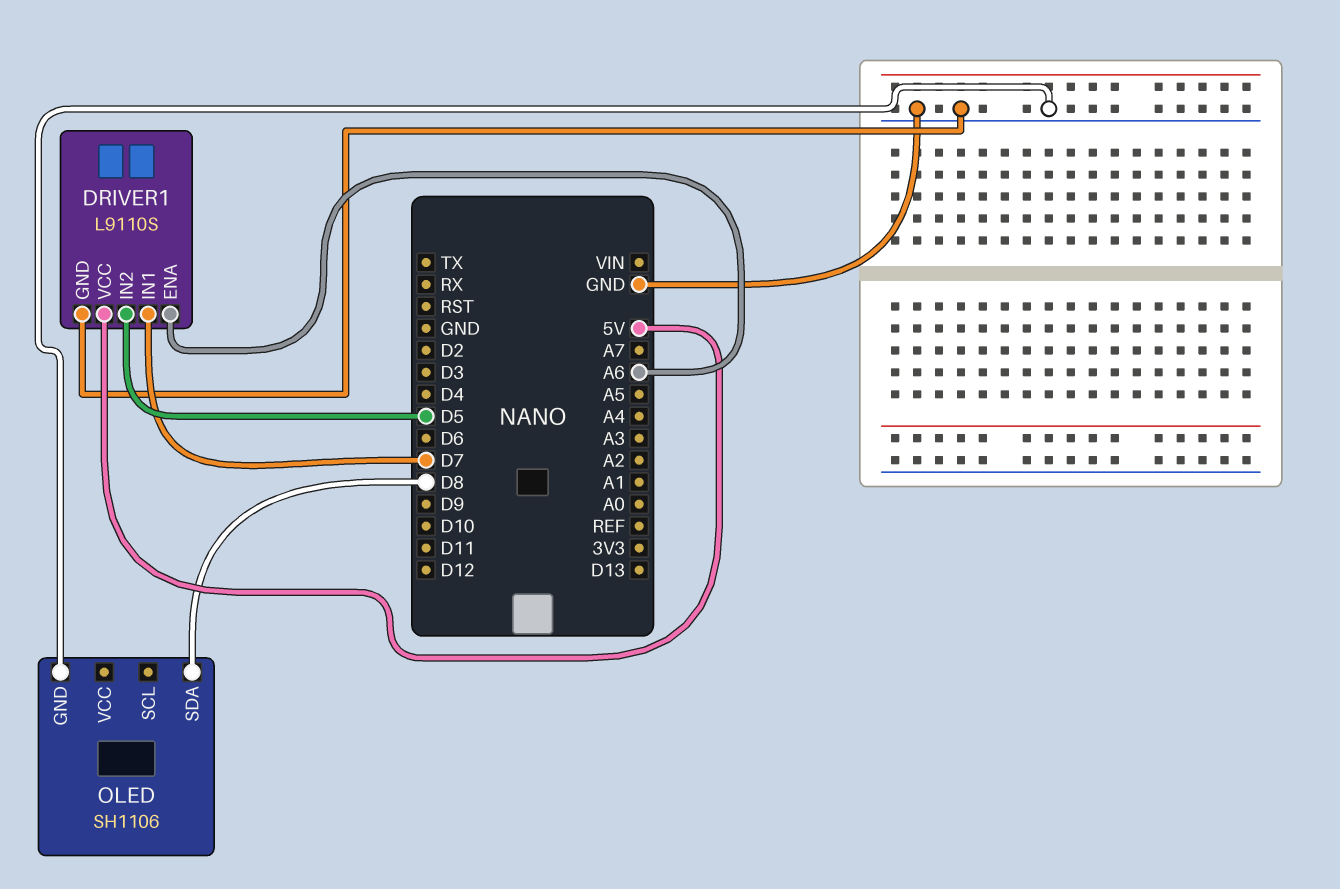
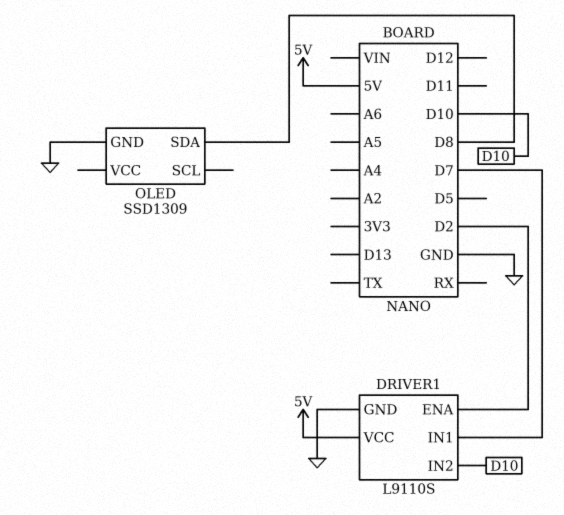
DRIVER1 pin ENA: A6 -> D2
DRIVER1 pin IN2: D5 -> D10
OLED: SH1106 -> SSD1309

